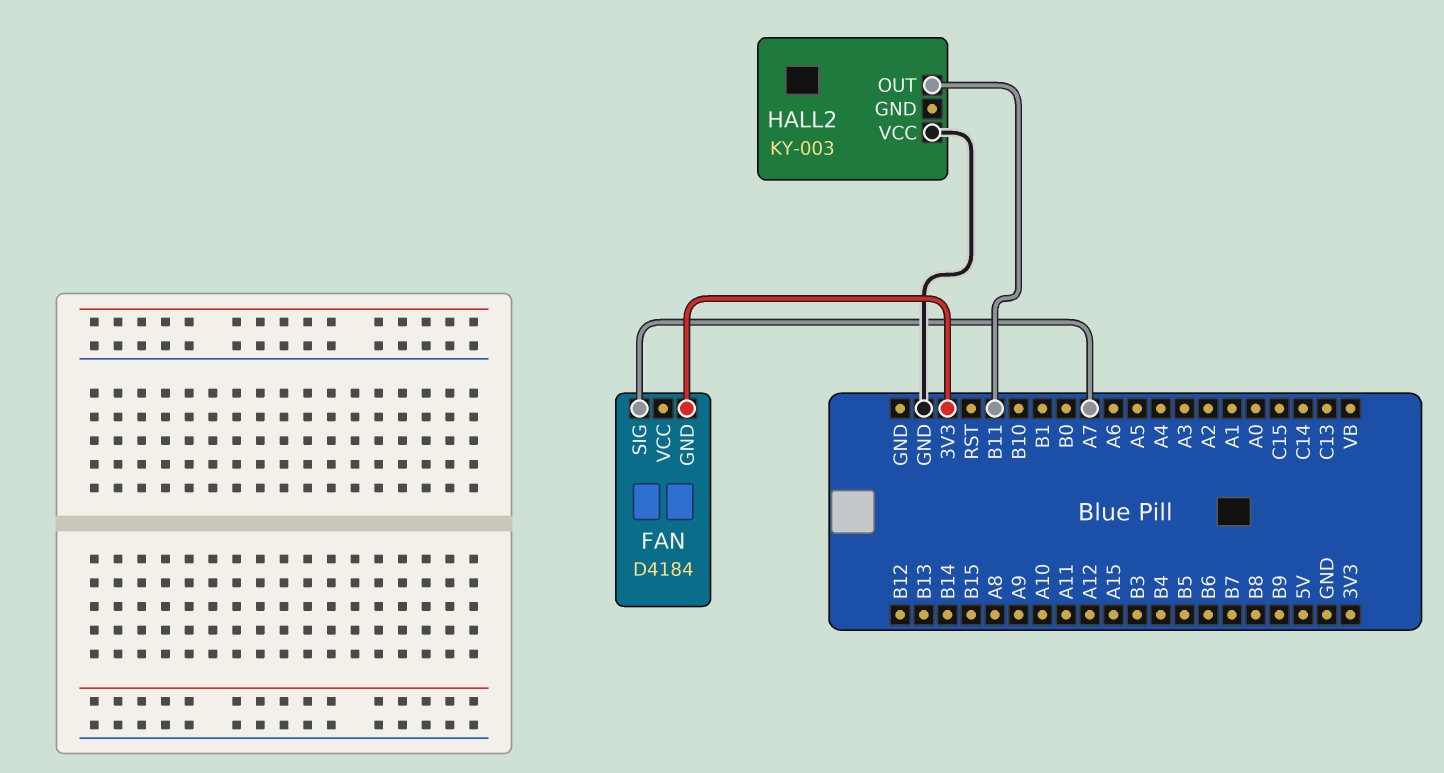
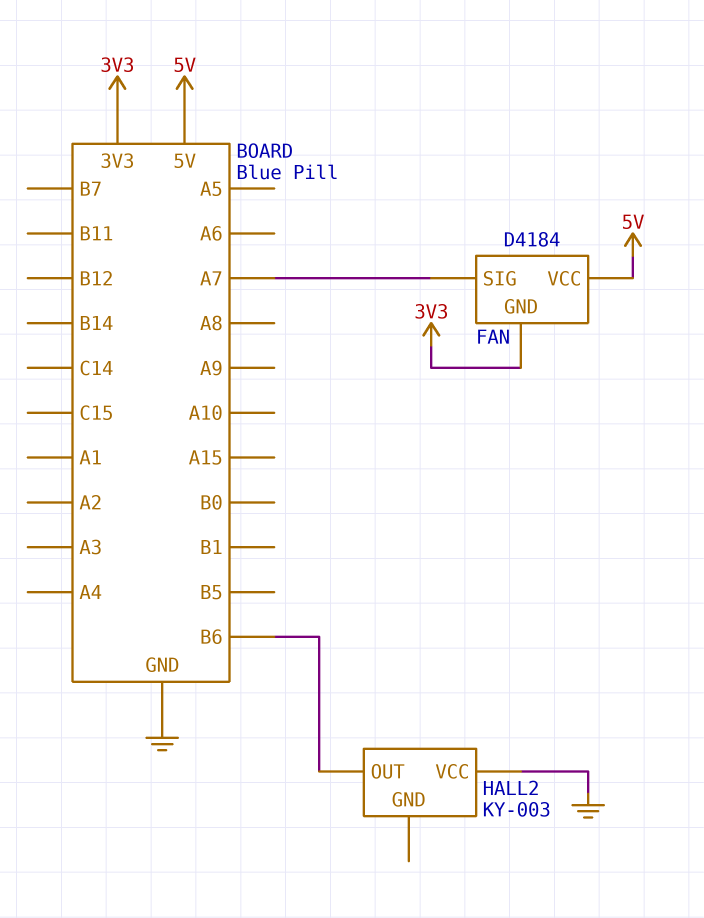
FAN pin VCC: none -> 5V
HALL2 pin OUT: B11 -> B6

